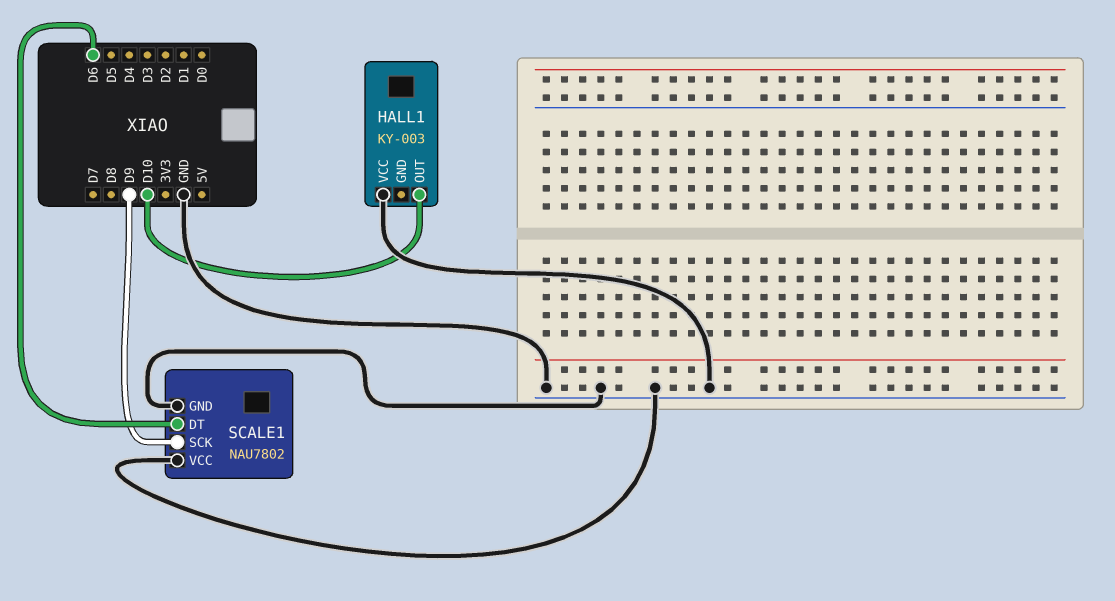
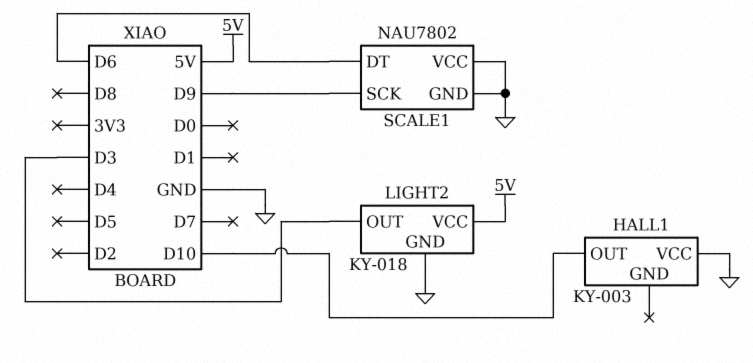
LIGHT2: none -> KY-018
LIGHT2 pin GND: none -> GND
LIGHT2 pin OUT: none -> D3
LIGHT2 pin VCC: none -> 5V

